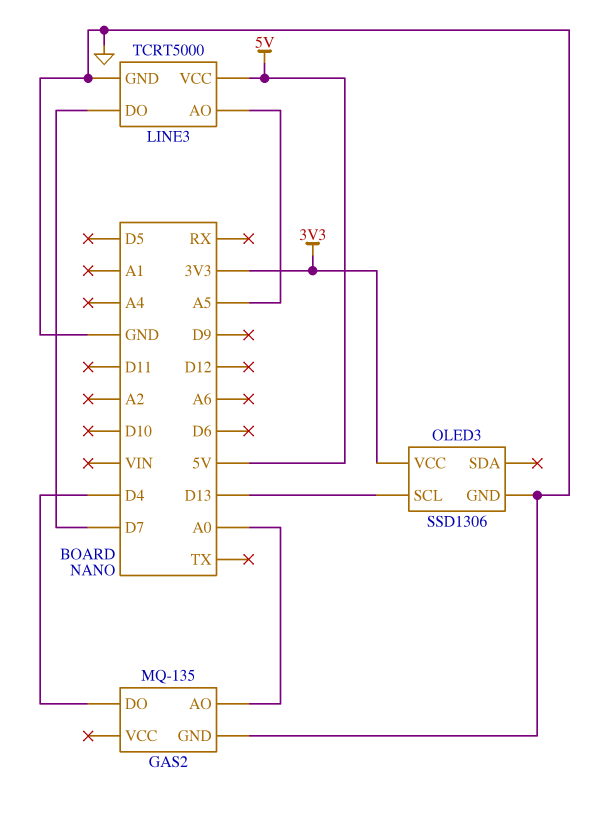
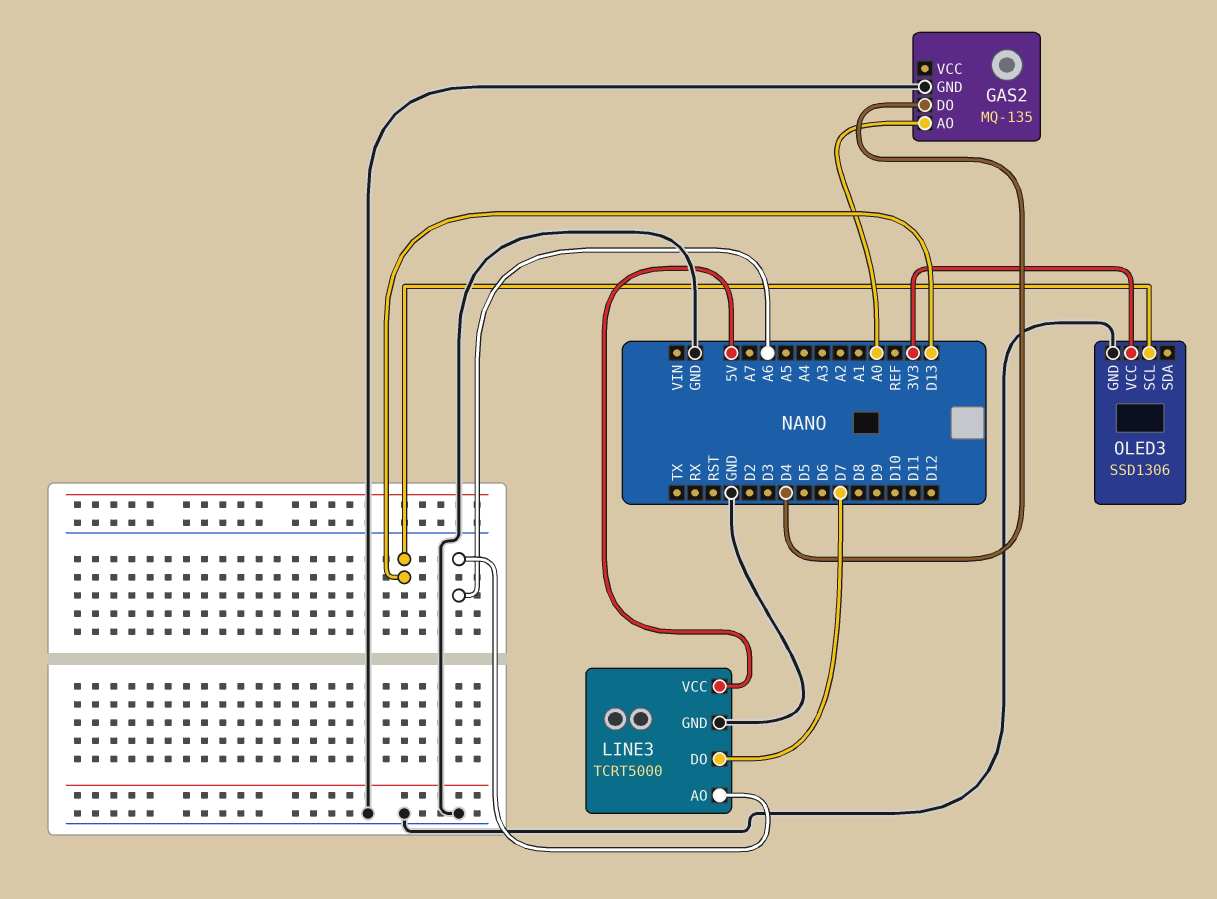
LINE3 pin AO: A5 -> A6

